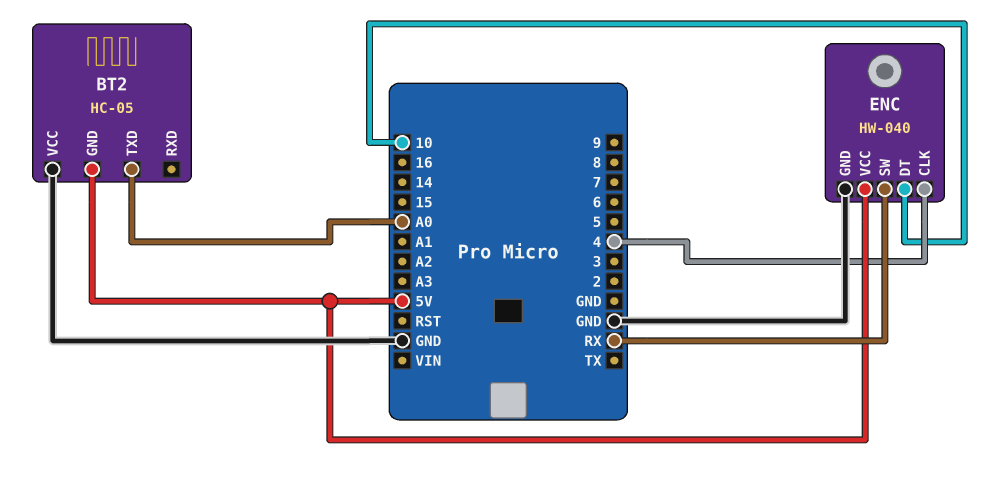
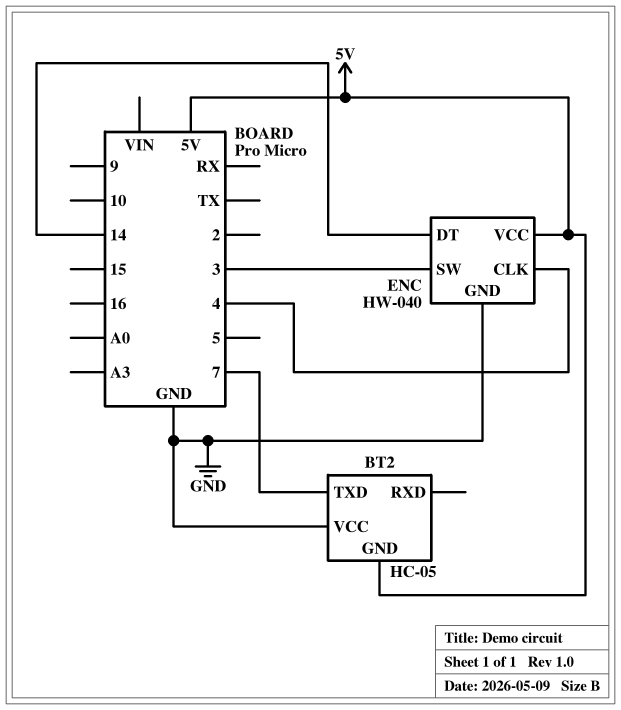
BT2 pin TXD: A0 -> 7
ENC pin DT: 10 -> 14
ENC pin SW: RX -> 3

